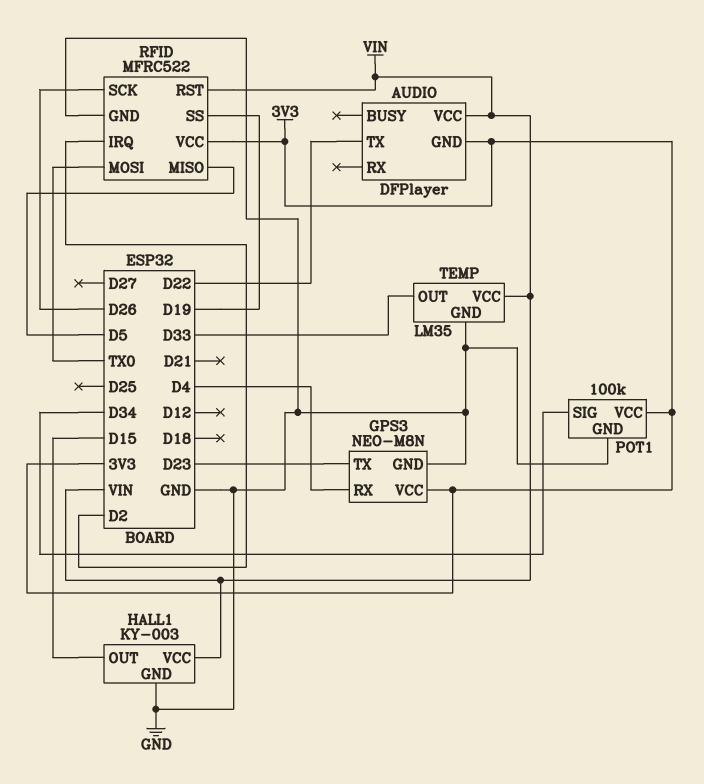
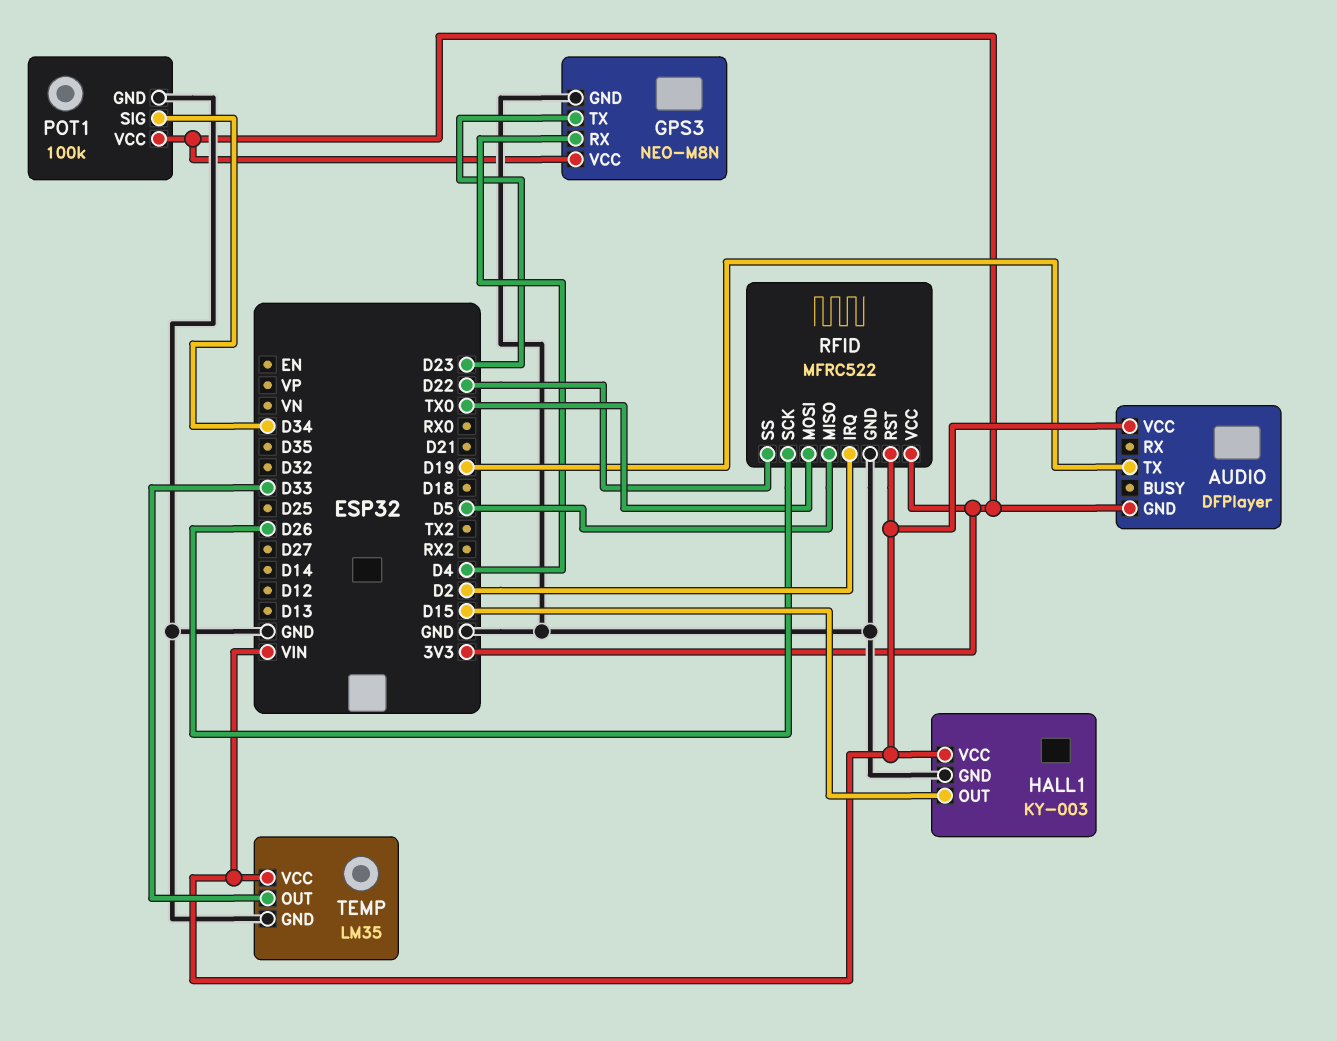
AUDIO pin TX: D22 -> D19
RFID pin SS: D19 -> D22

